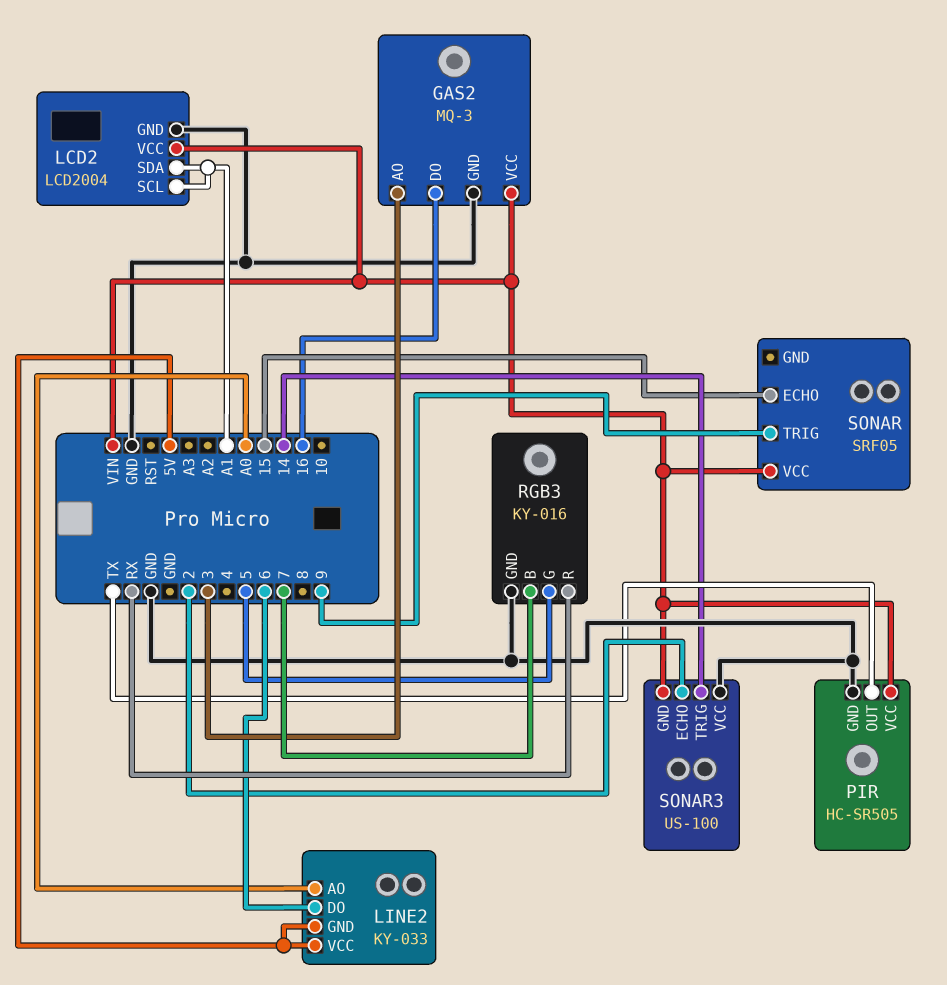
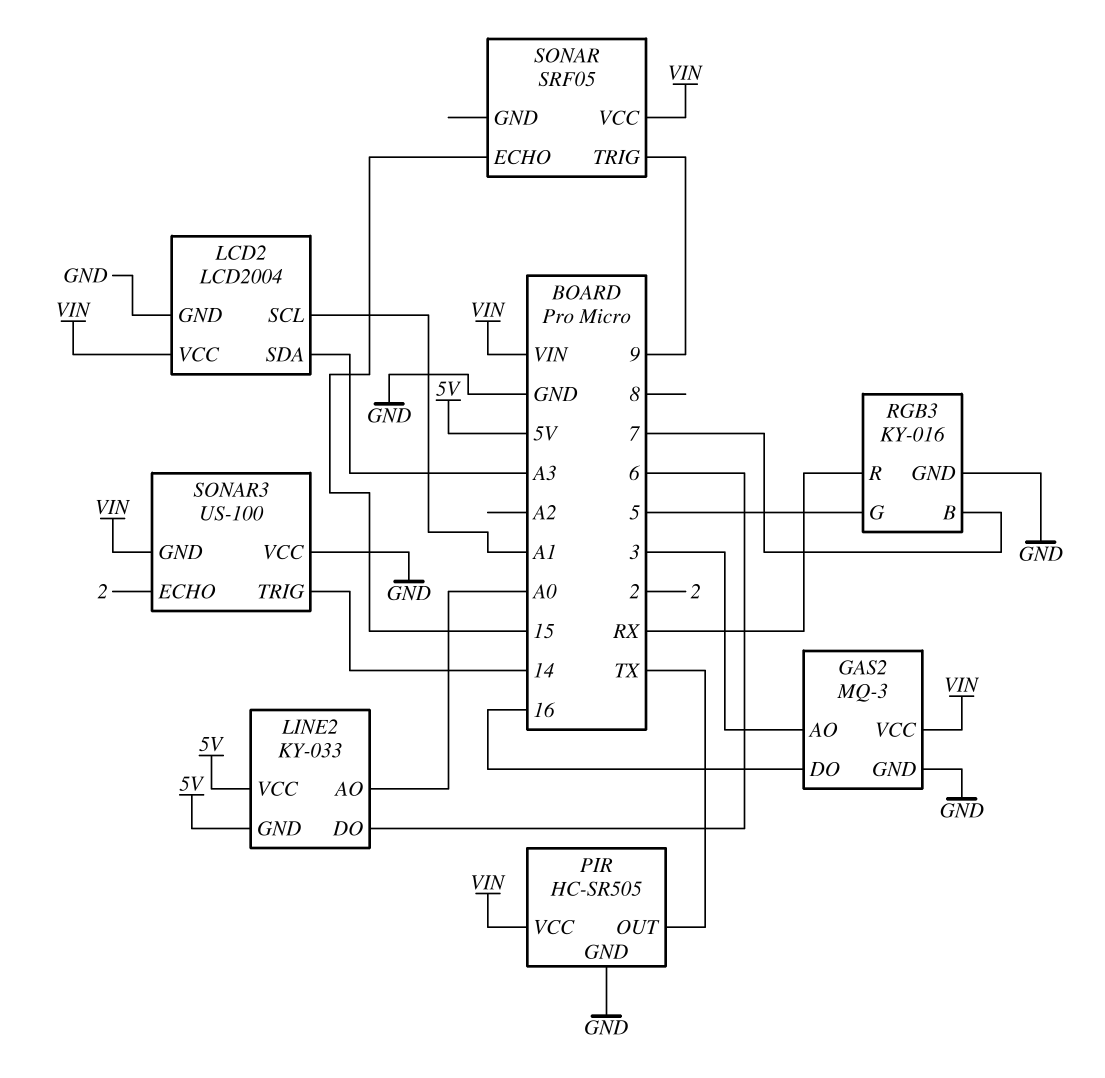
LCD2 pin SDA: A1 -> A3

